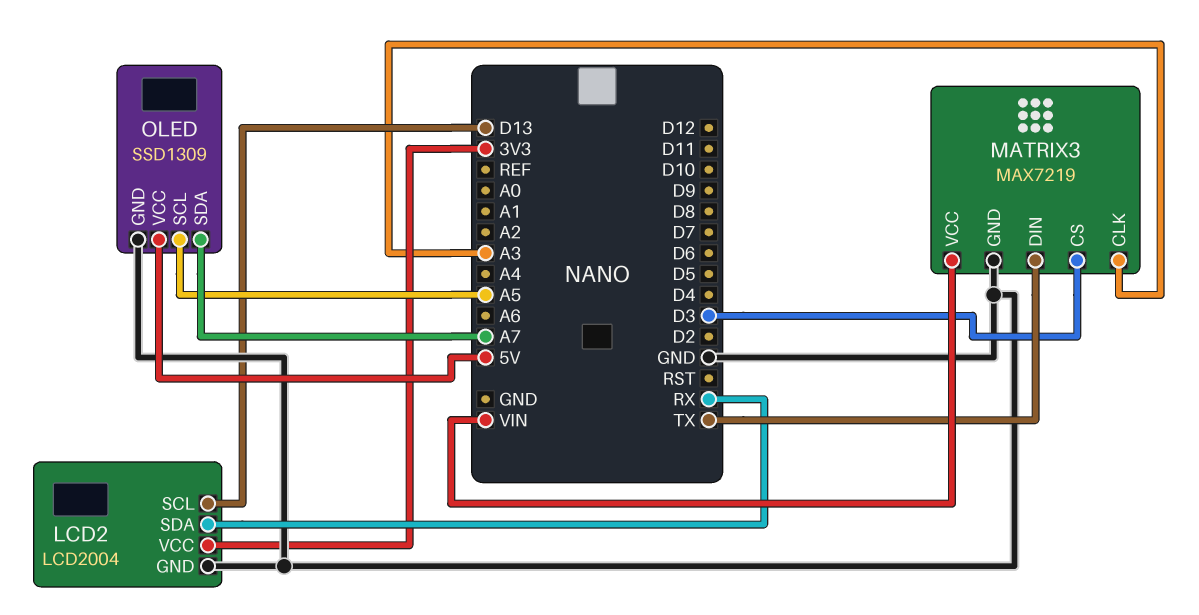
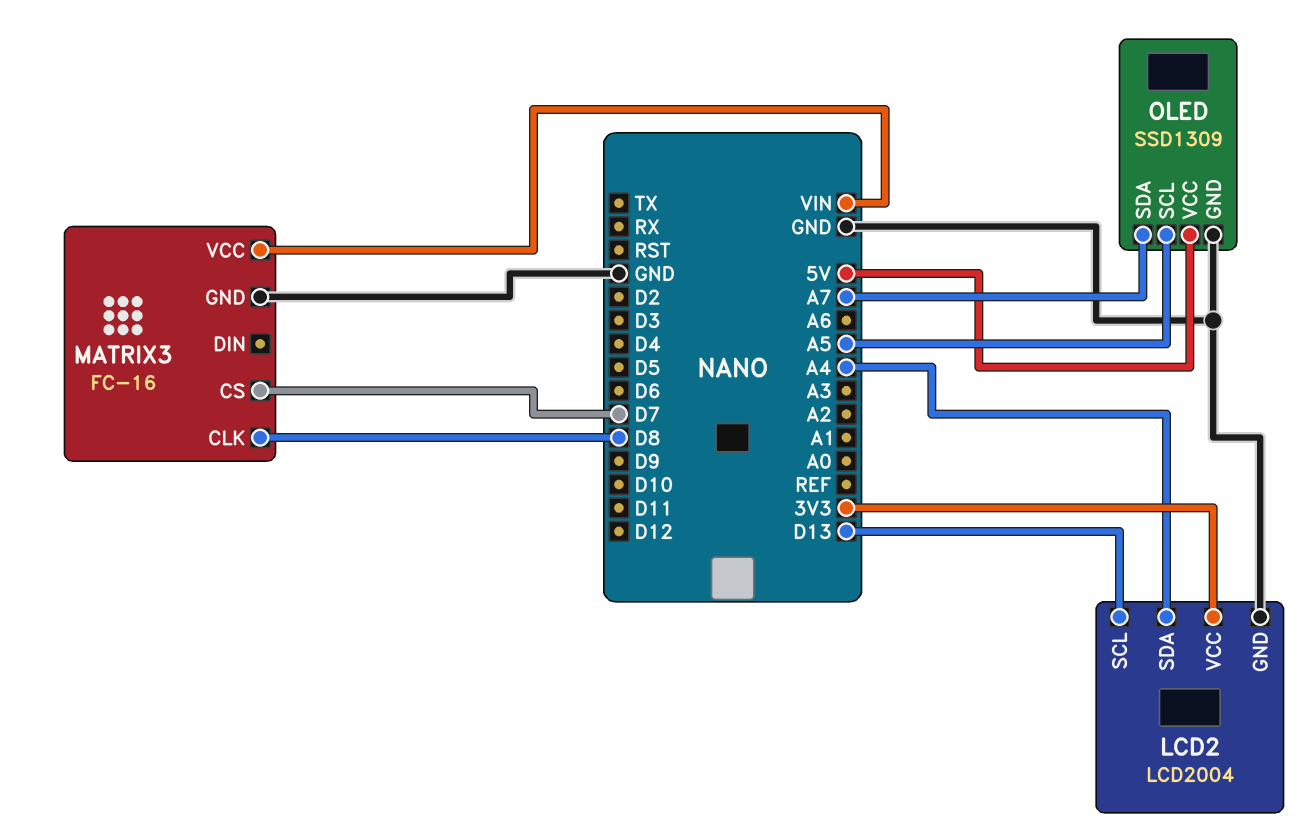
LCD2 pin SDA: RX -> A4
MATRIX3: MAX7219 -> FC-16
MATRIX3 pin CLK: A3 -> D8
MATRIX3 pin CS: D3 -> D7
MATRIX3 pin DIN: TX -> none

